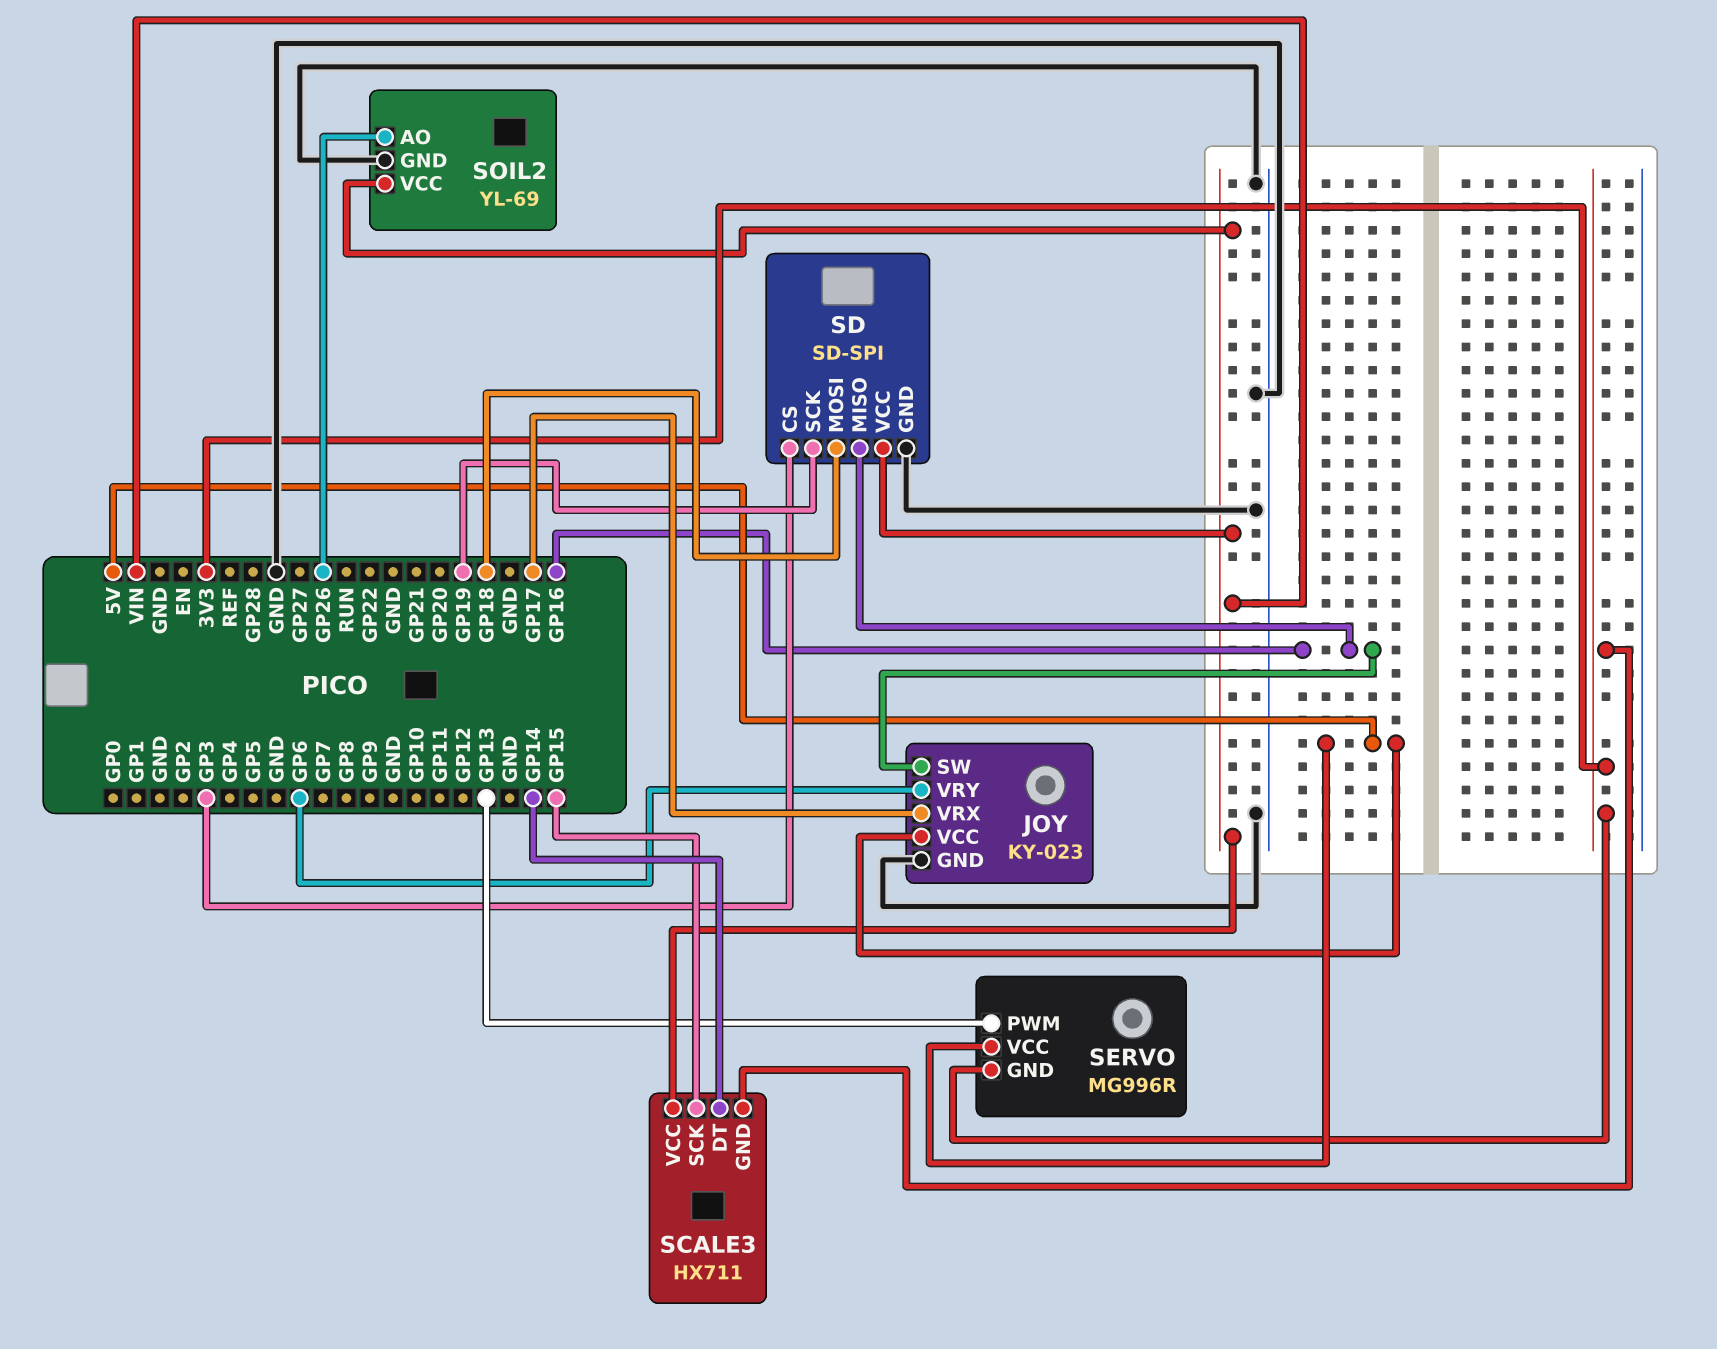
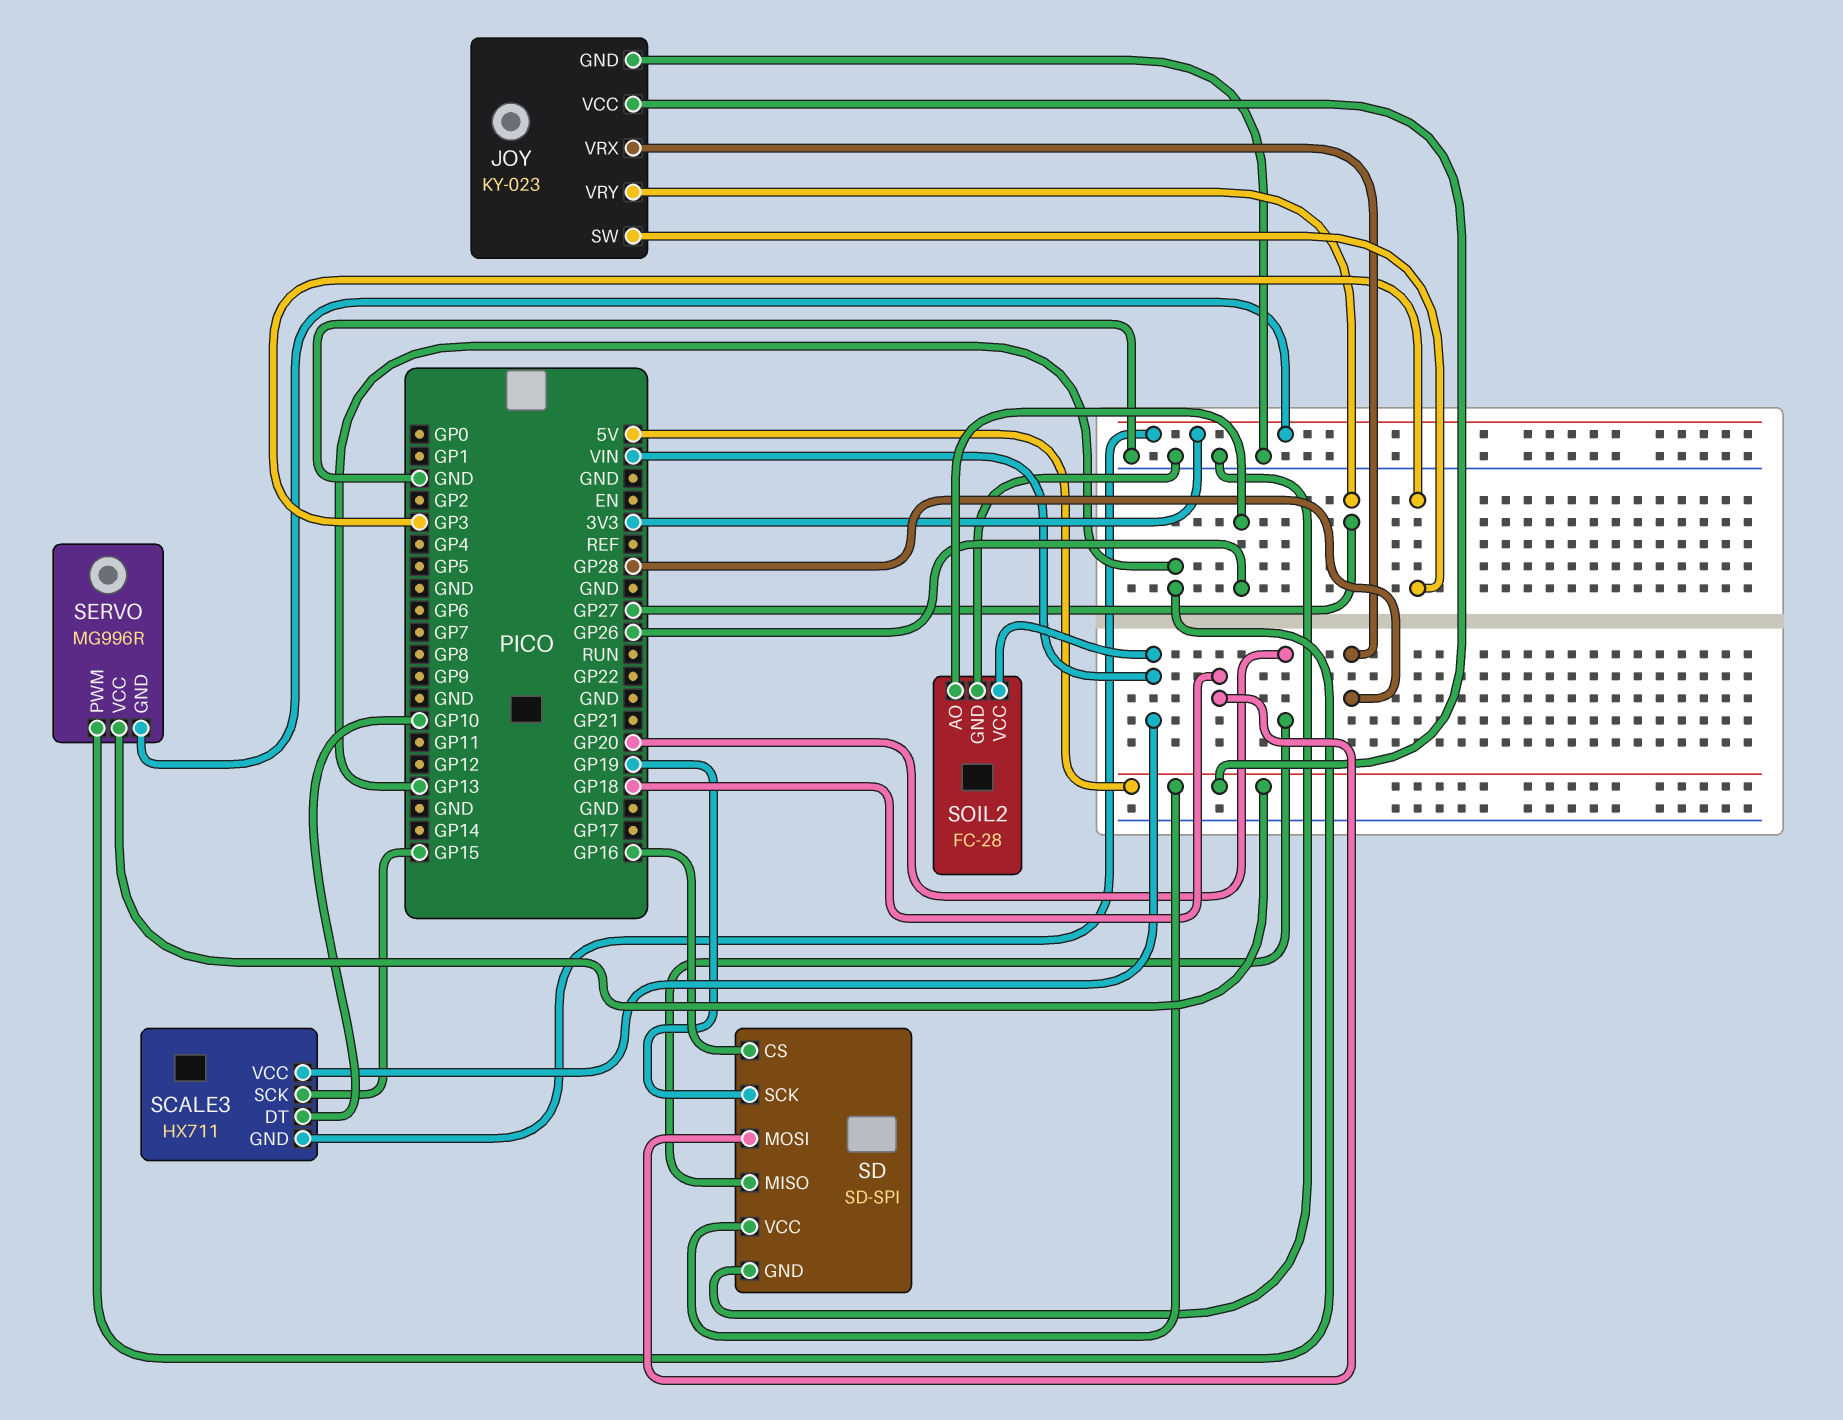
JOY pin SW: GP16 -> GP3
JOY pin VRX: GP17 -> GP28
JOY pin VRY: GP6 -> GP27
SCALE3 pin DT: GP14 -> GP10
SD pin CS: GP3 -> GP16
SD pin MISO: GP16 -> GP20
SD pin VCC: VIN -> 5V
SOIL2: YL-69 -> FC-28

